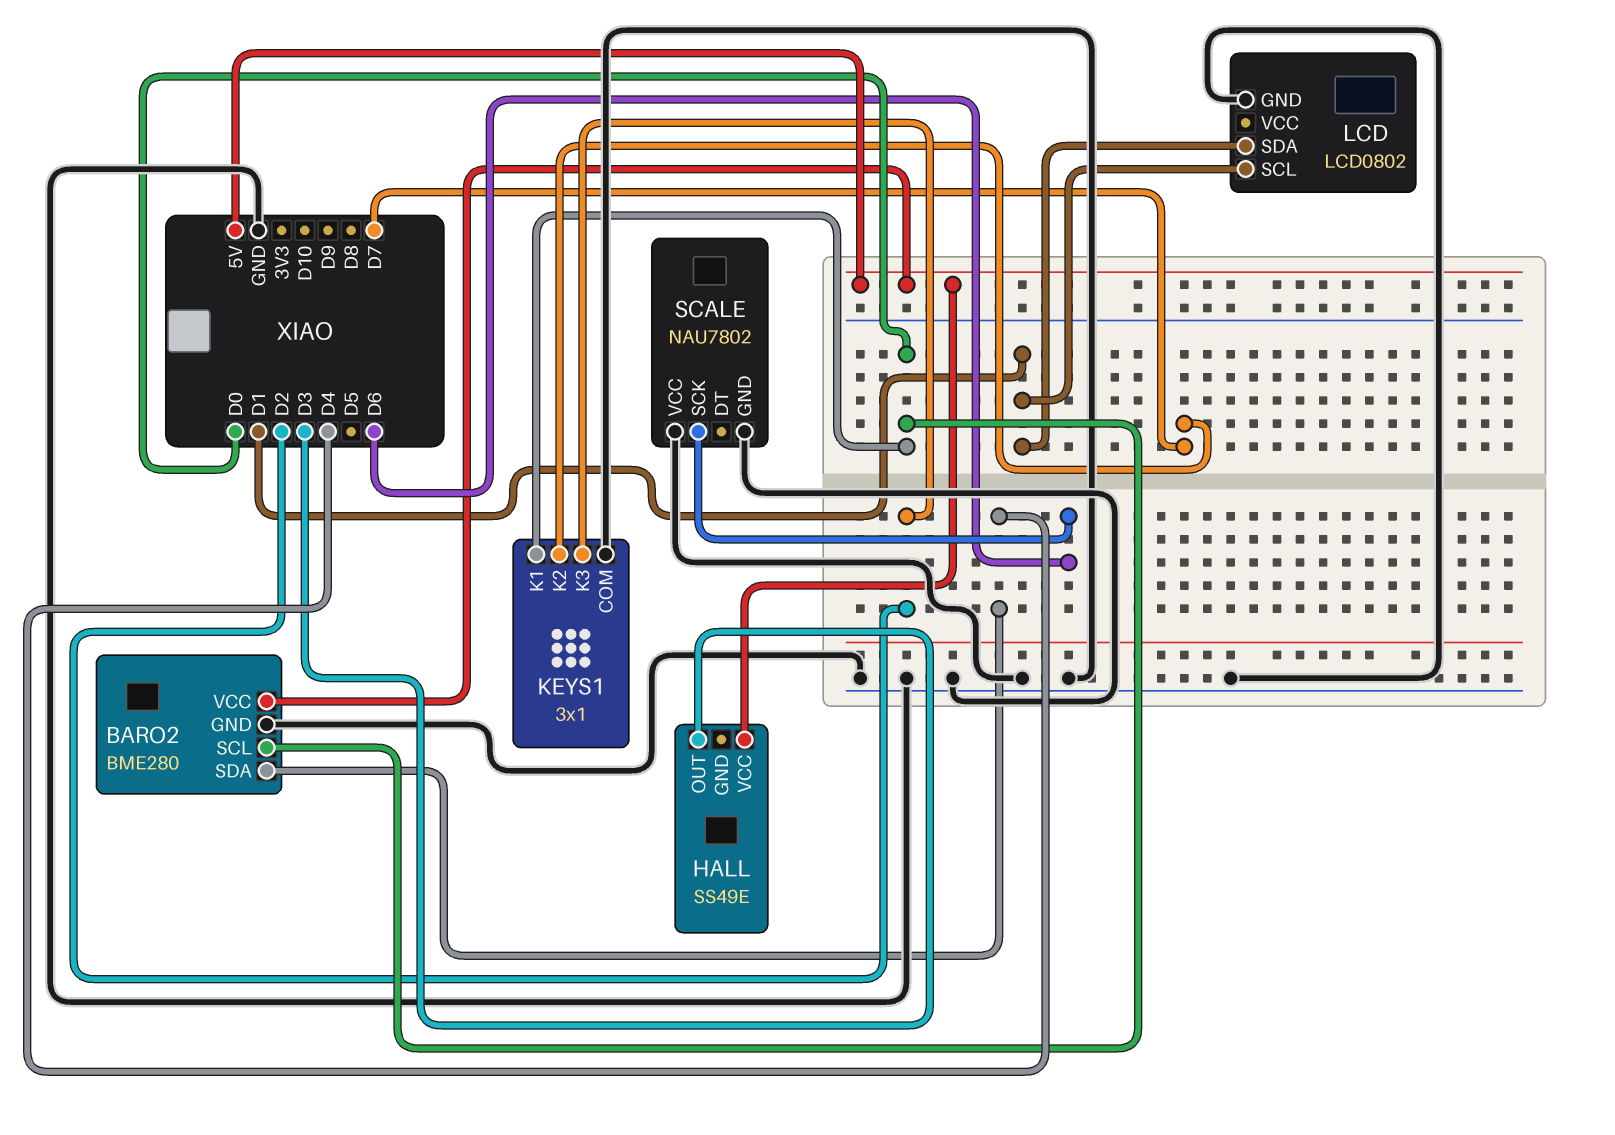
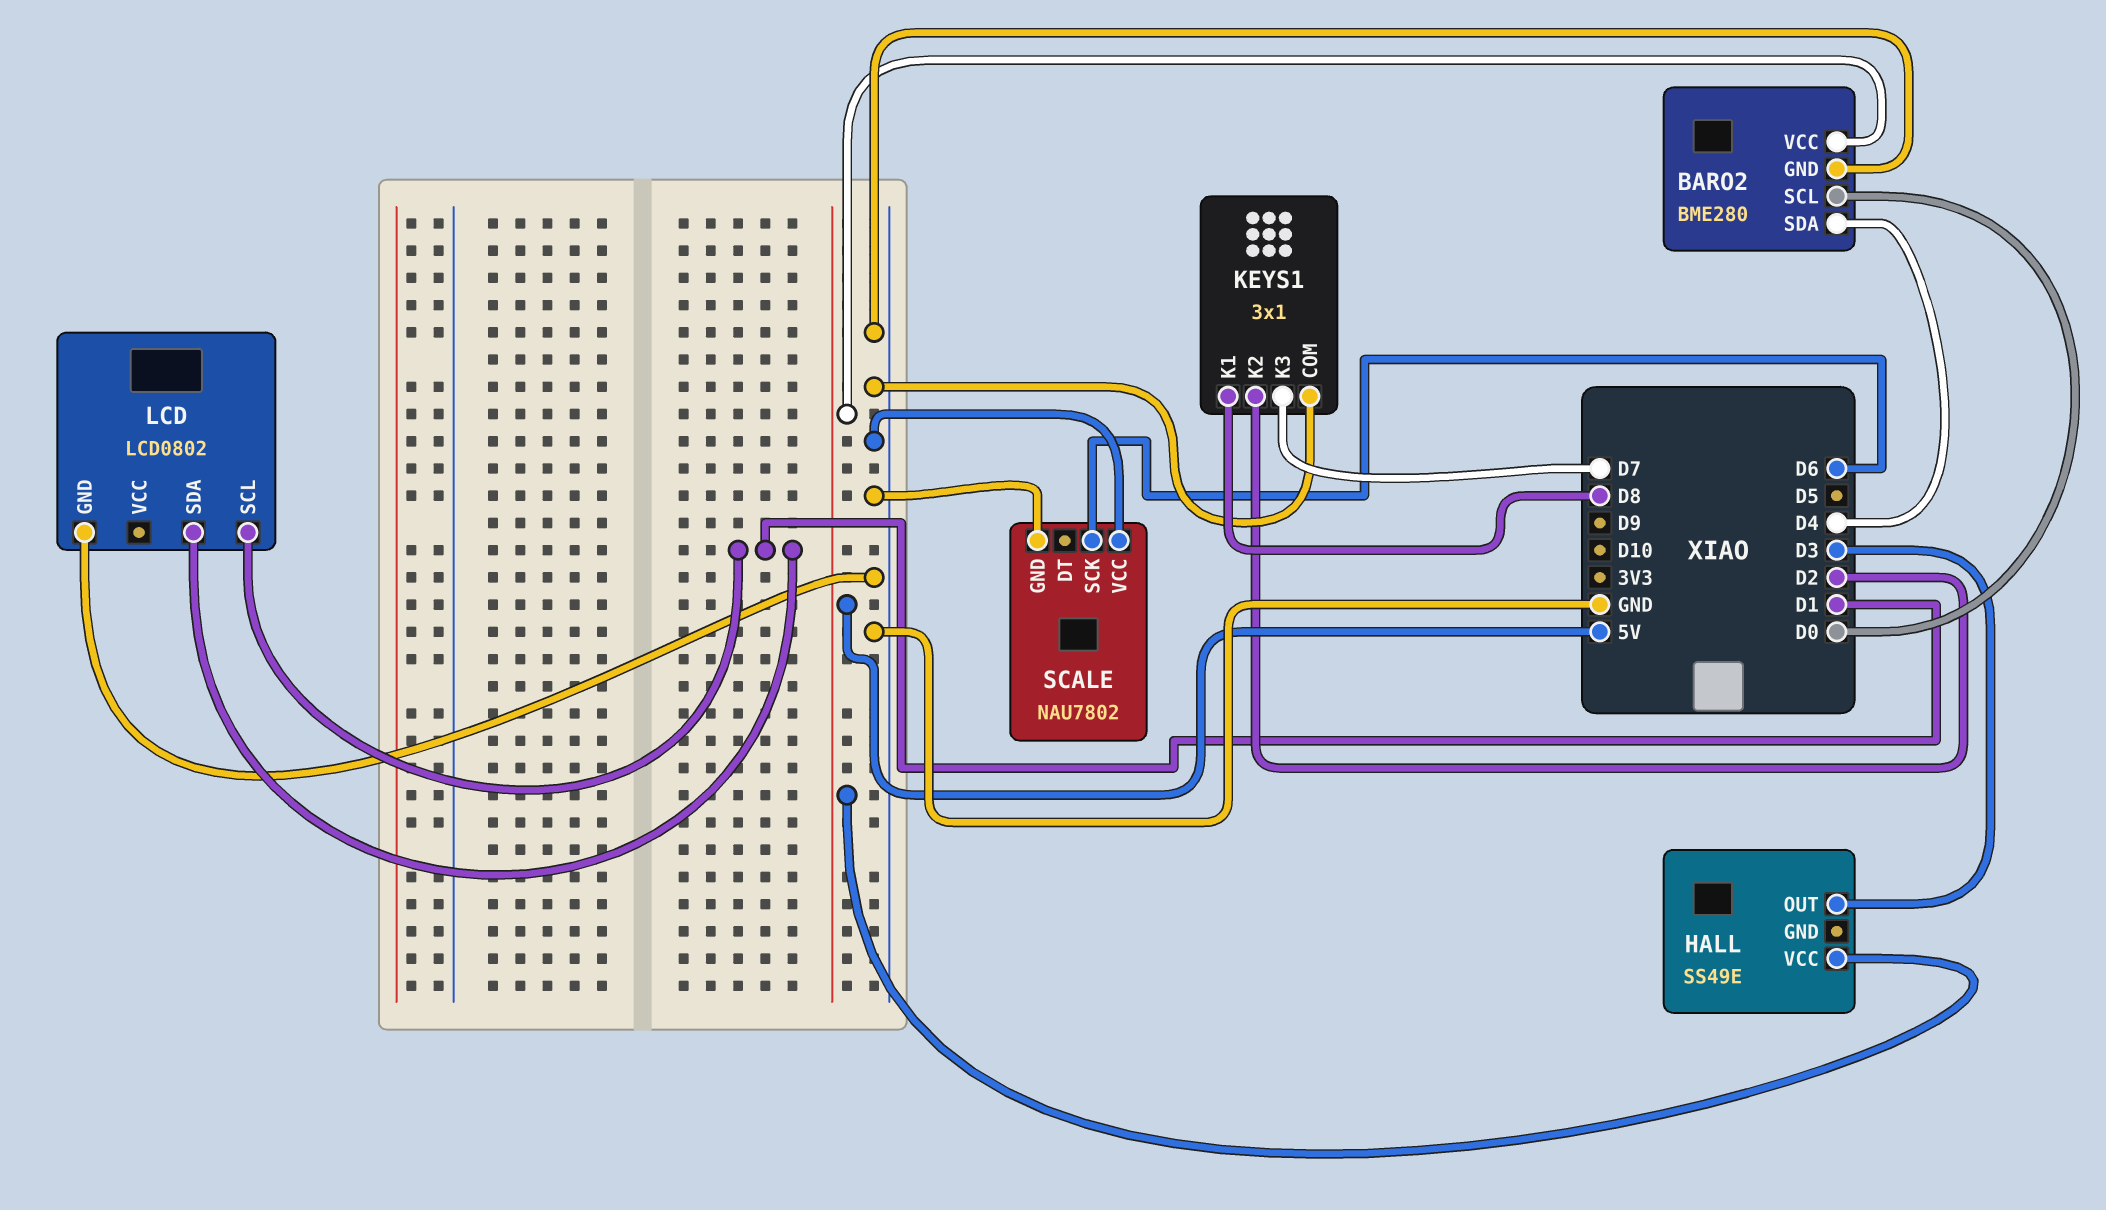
KEYS1 pin K1: D0 -> D8
KEYS1 pin K2: D7 -> D2
KEYS1 pin K3: D2 -> D7

